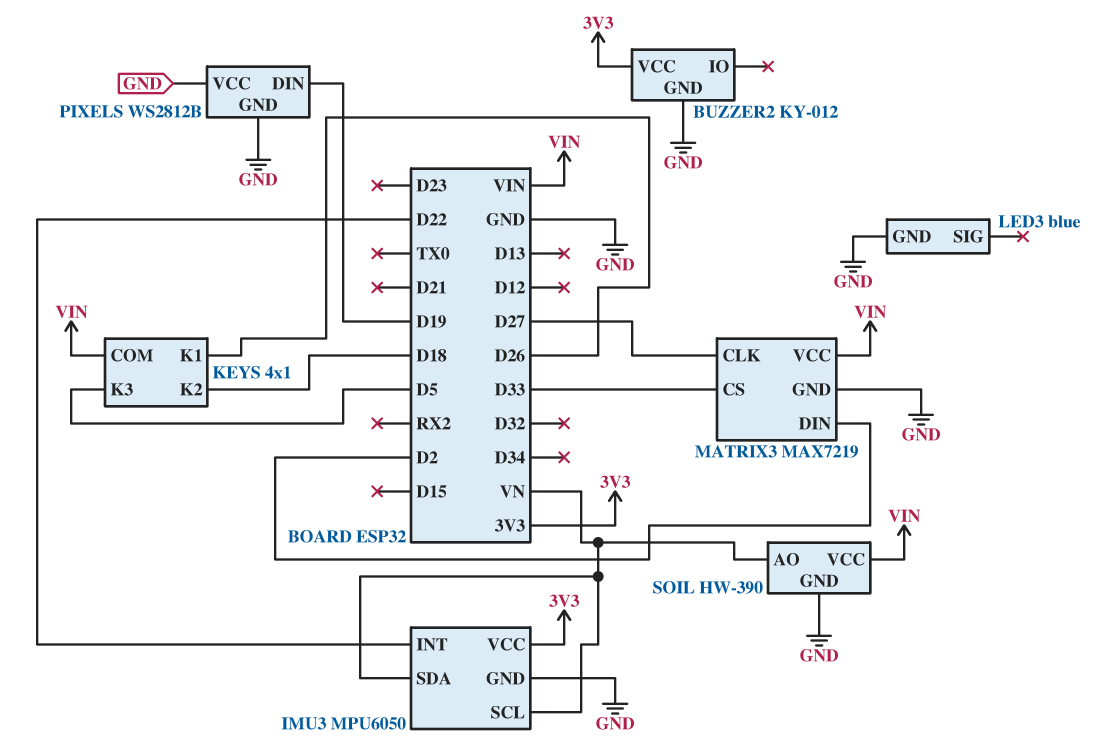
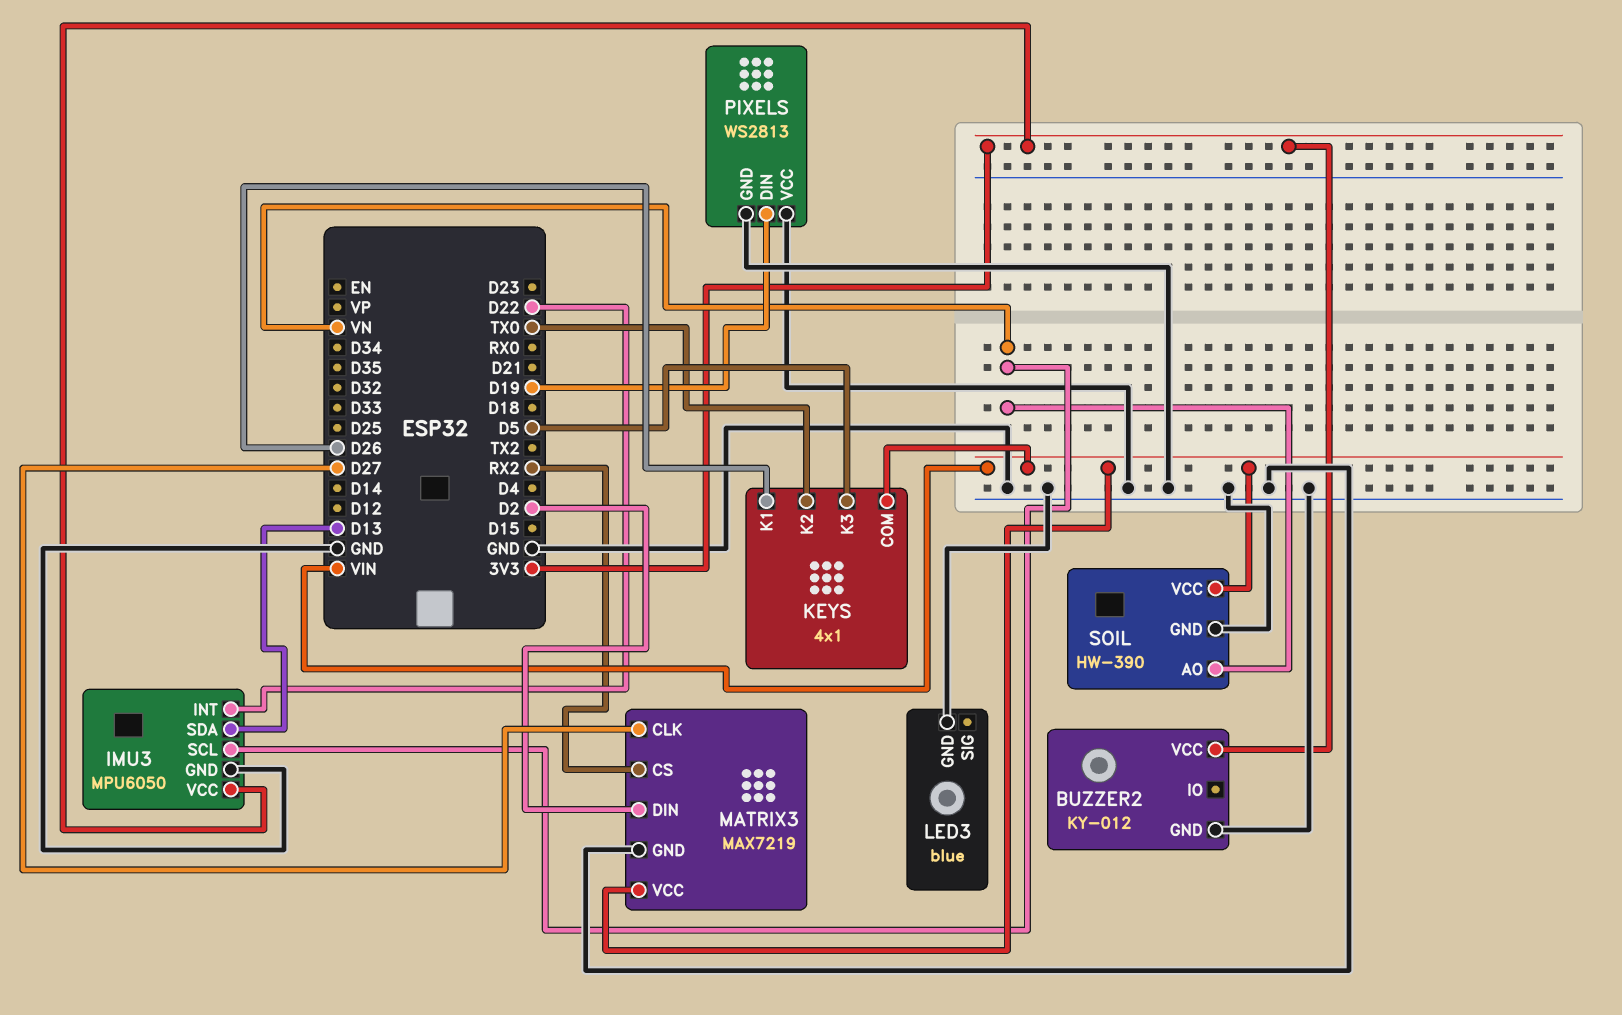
IMU3 pin SDA: VN -> D13
KEYS pin K2: D18 -> TX0
MATRIX3 pin CS: D33 -> RX2
PIXELS: WS2812B -> WS2813

